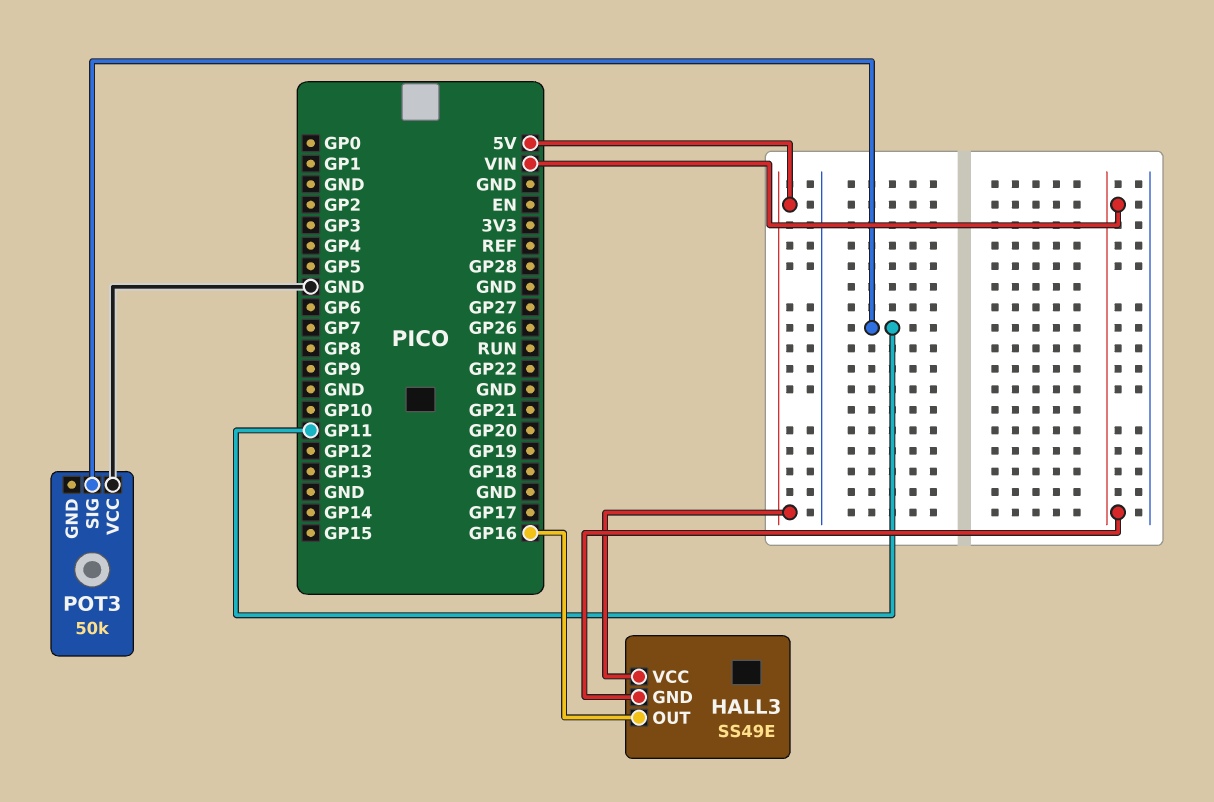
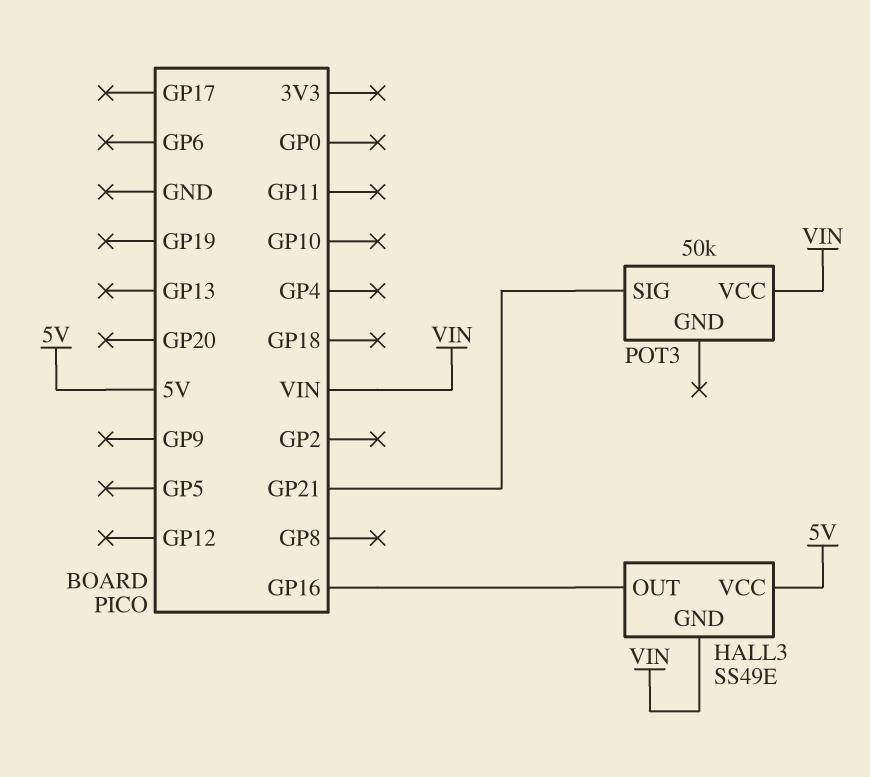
POT3 pin SIG: GP11 -> GP21
POT3 pin VCC: GND -> VIN

